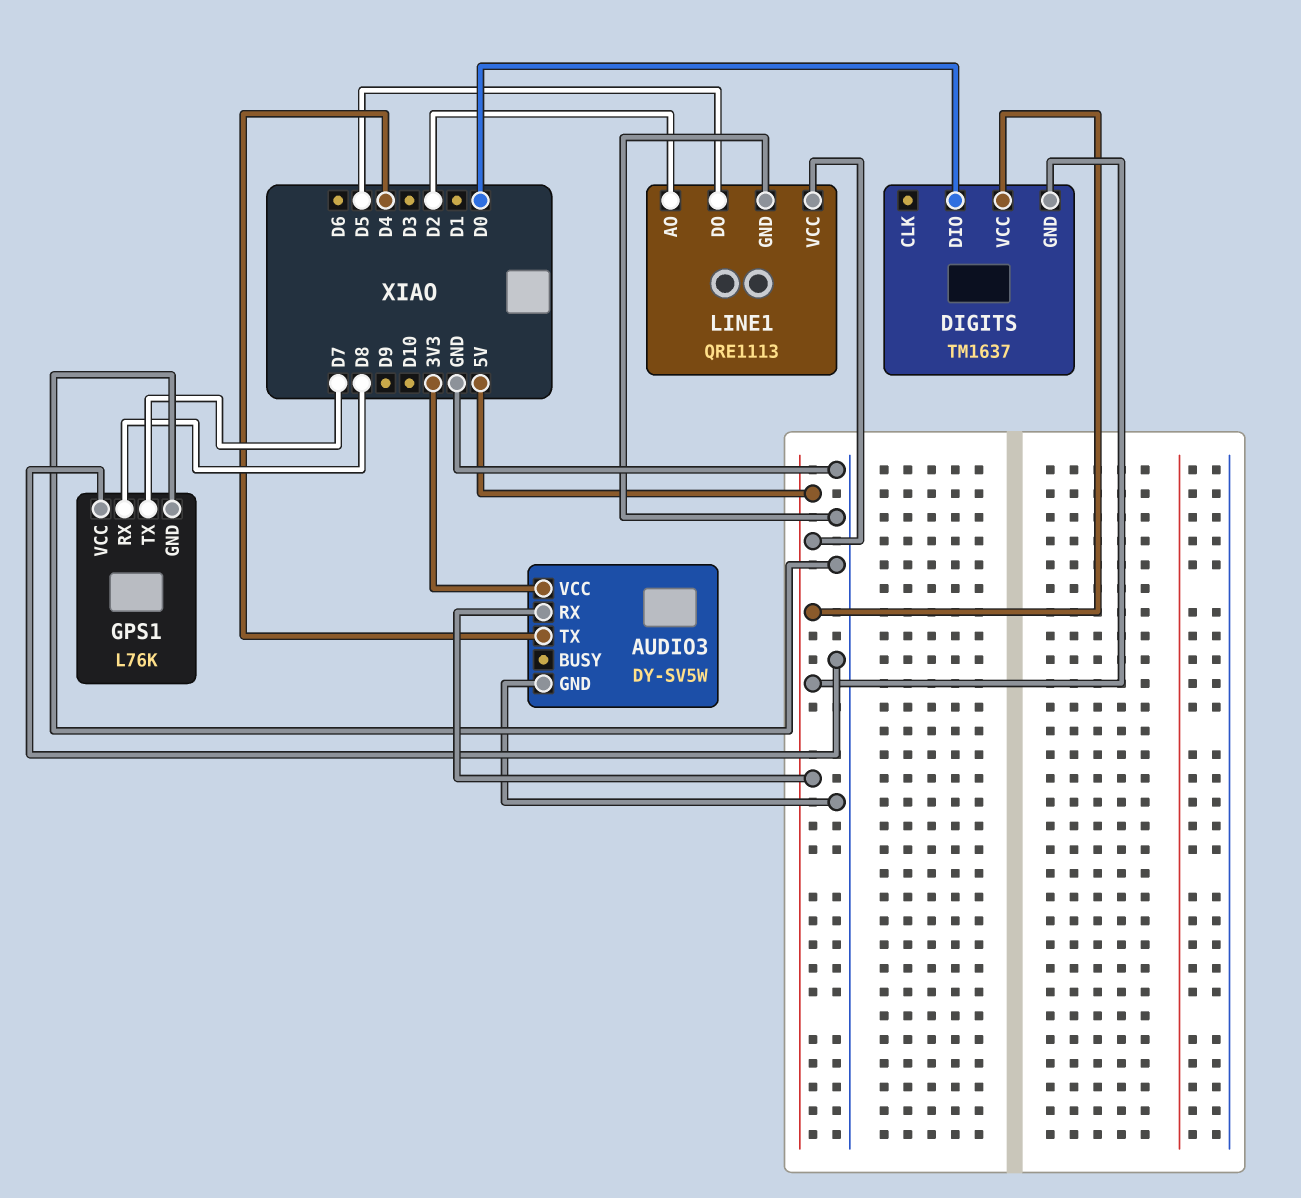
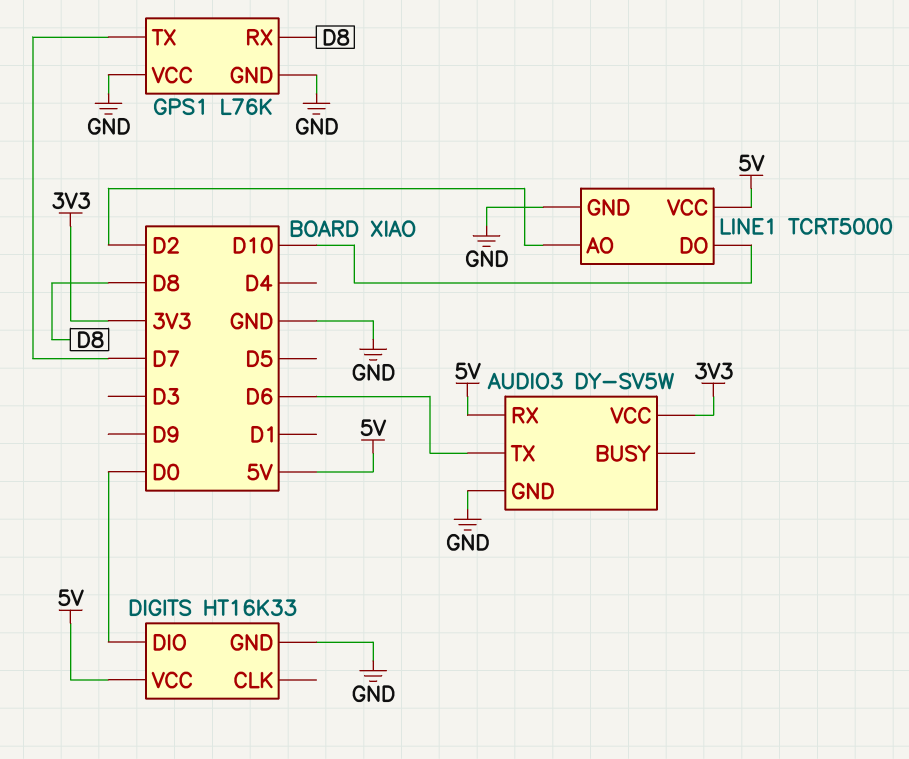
AUDIO3 pin TX: D4 -> D6
DIGITS: TM1637 -> HT16K33
DIGITS pin GND: 5V -> GND
LINE1: QRE1113 -> TCRT5000
LINE1 pin DO: D5 -> D10

